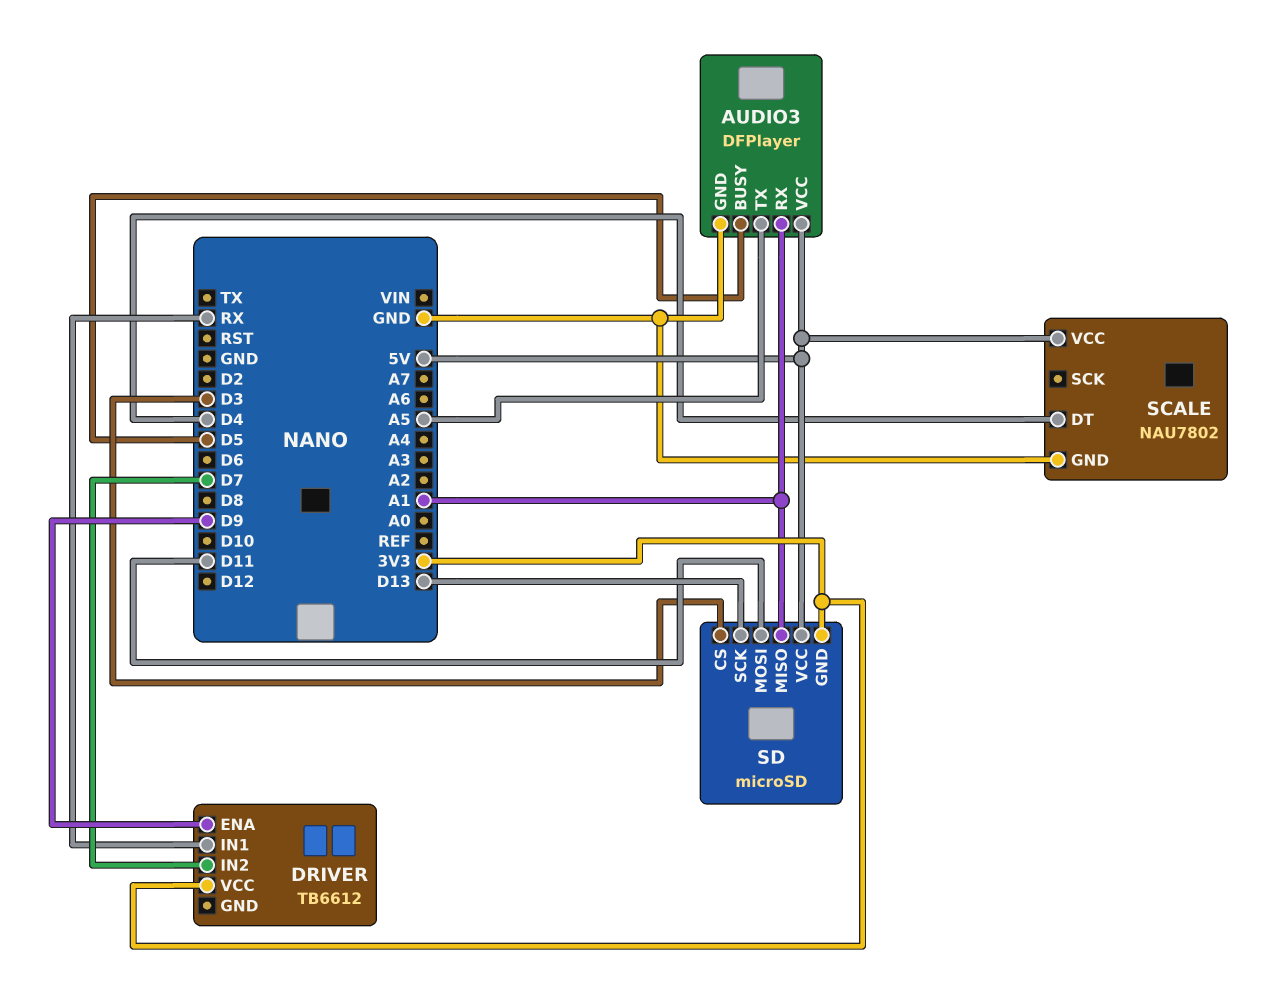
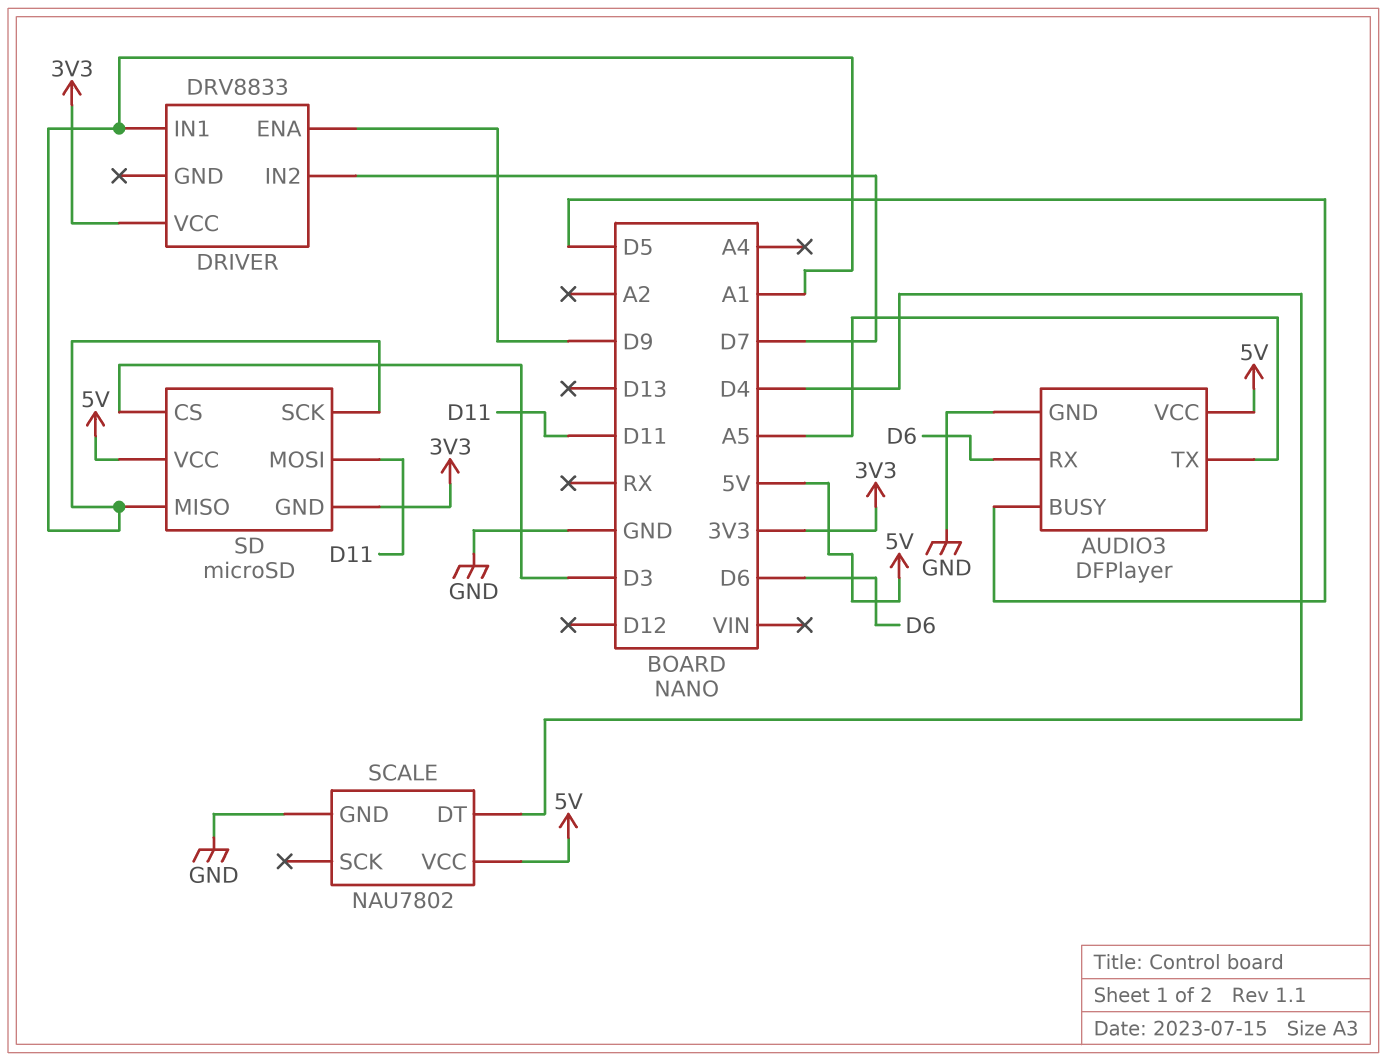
AUDIO3 pin RX: A1 -> D6
DRIVER: TB6612 -> DRV8833
DRIVER pin IN1: RX -> A1
SD pin SCK: D13 -> A1

